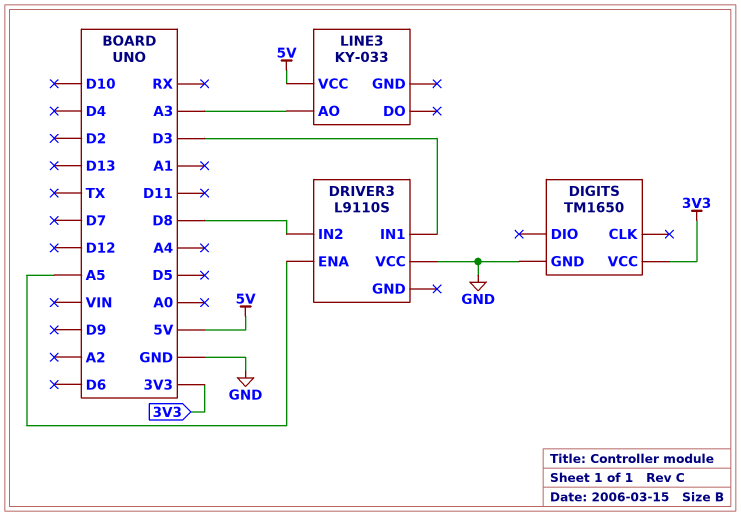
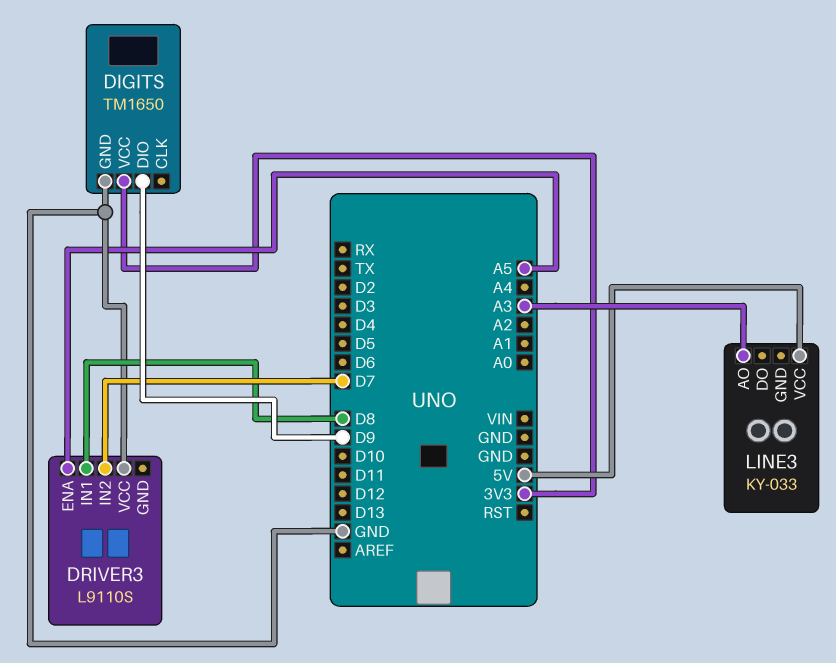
DIGITS pin DIO: none -> D9
DRIVER3 pin IN1: D3 -> D8
DRIVER3 pin IN2: D8 -> D7

